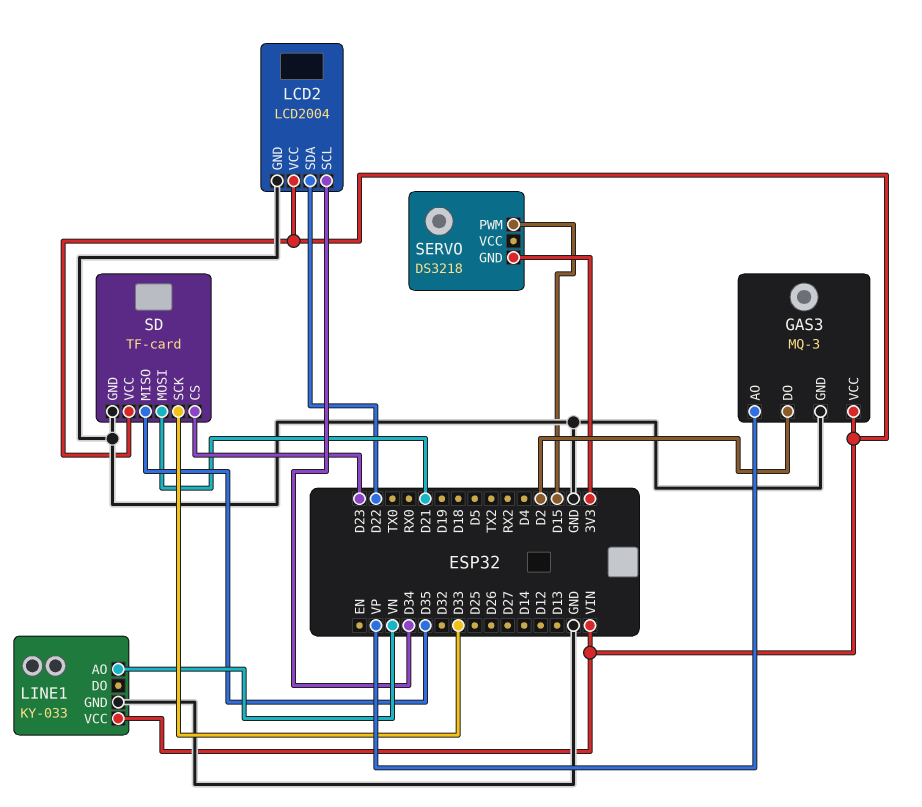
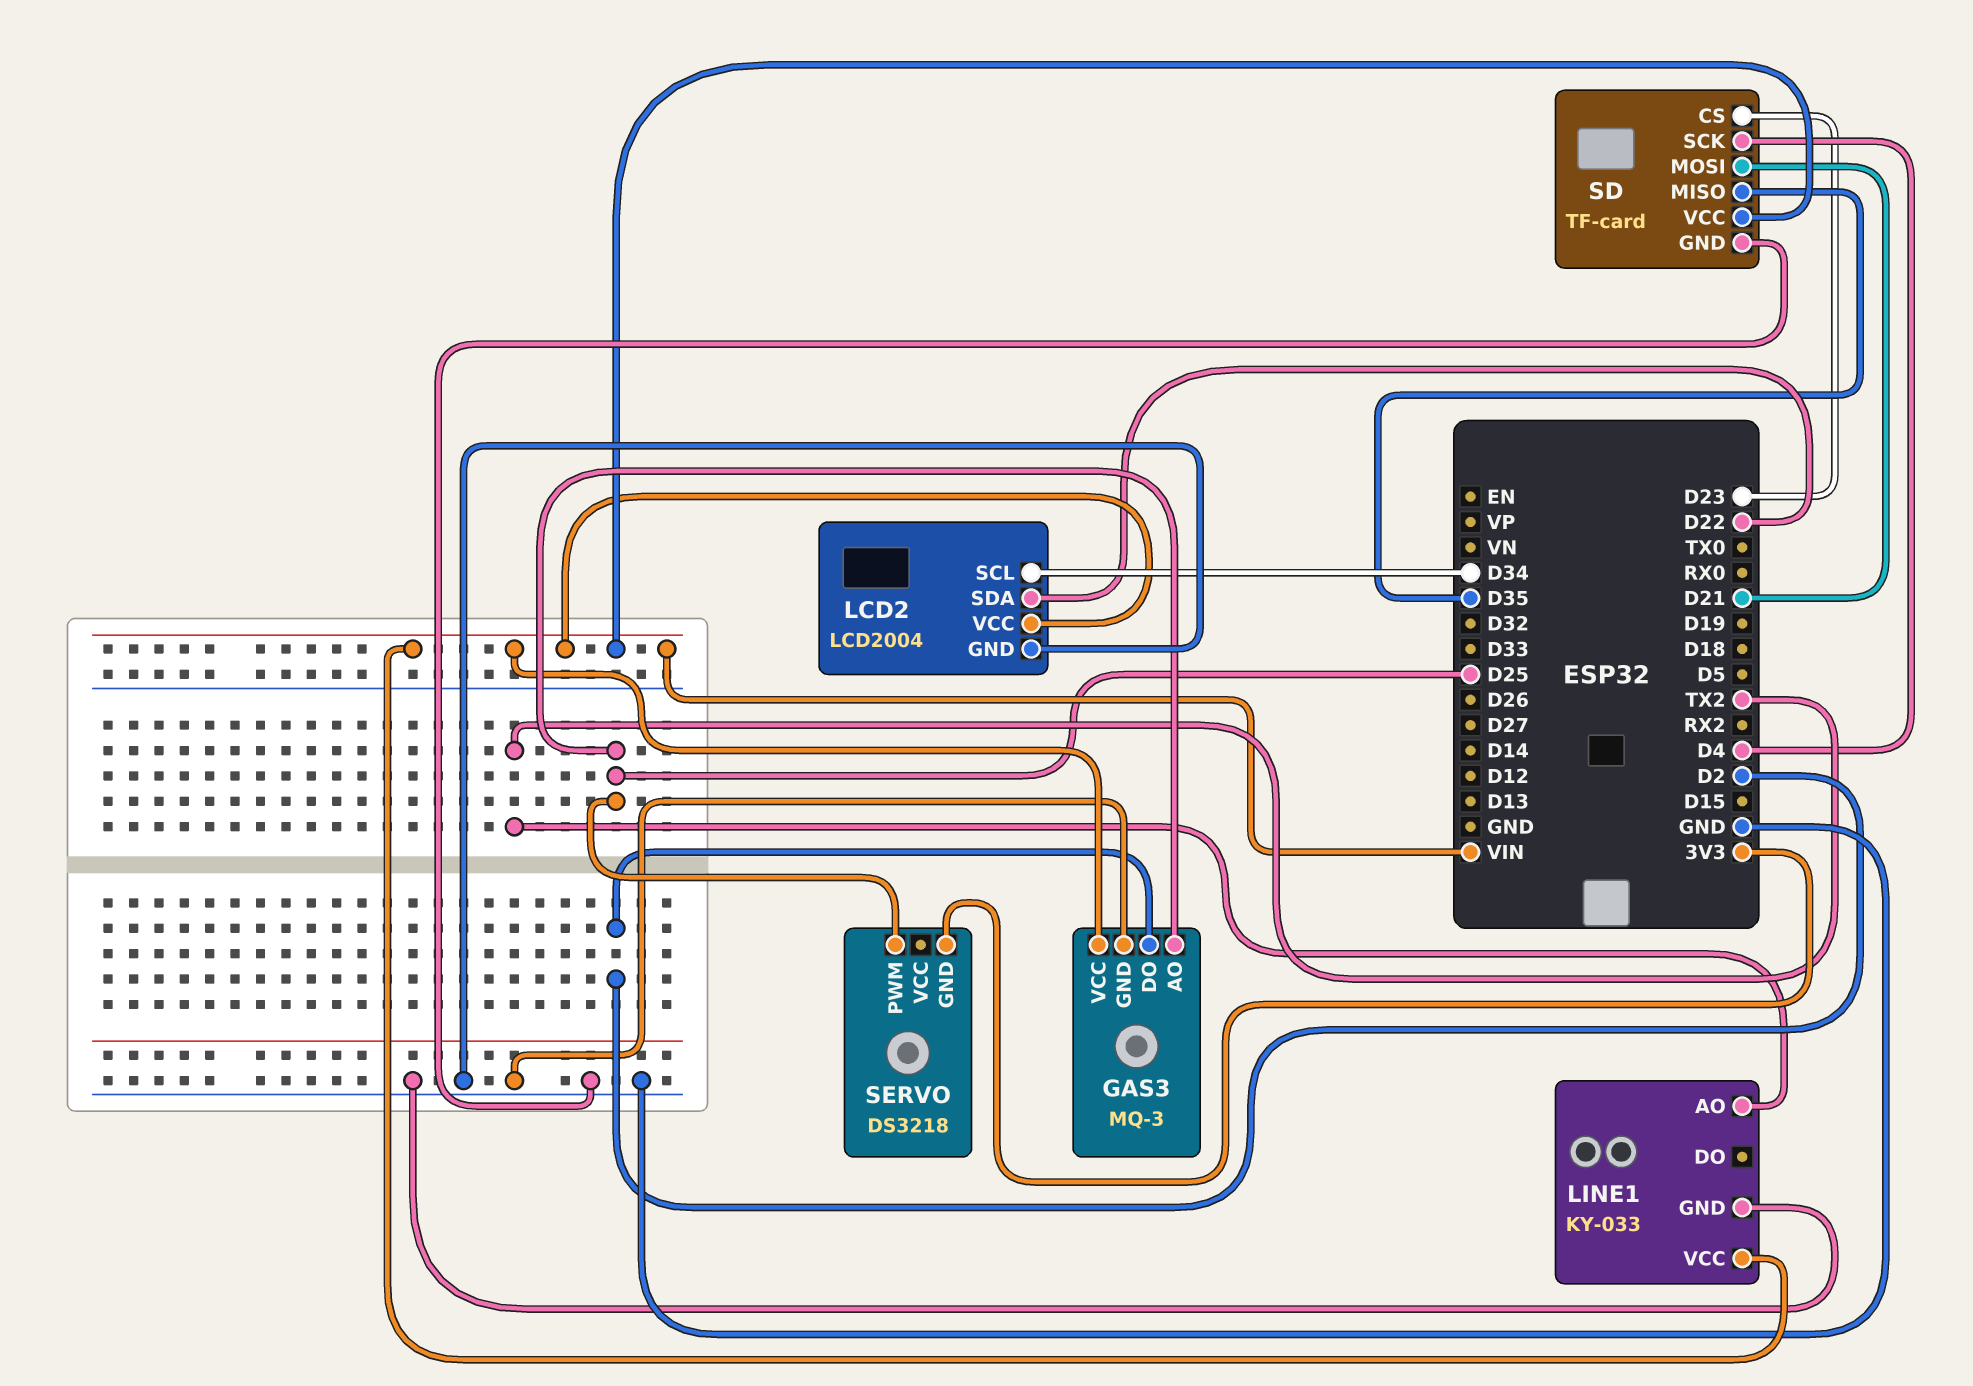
GAS3 pin AO: VP -> D25
LINE1 pin AO: VN -> TX2
SD pin SCK: D33 -> D4
SERVO pin PWM: D15 -> D25

